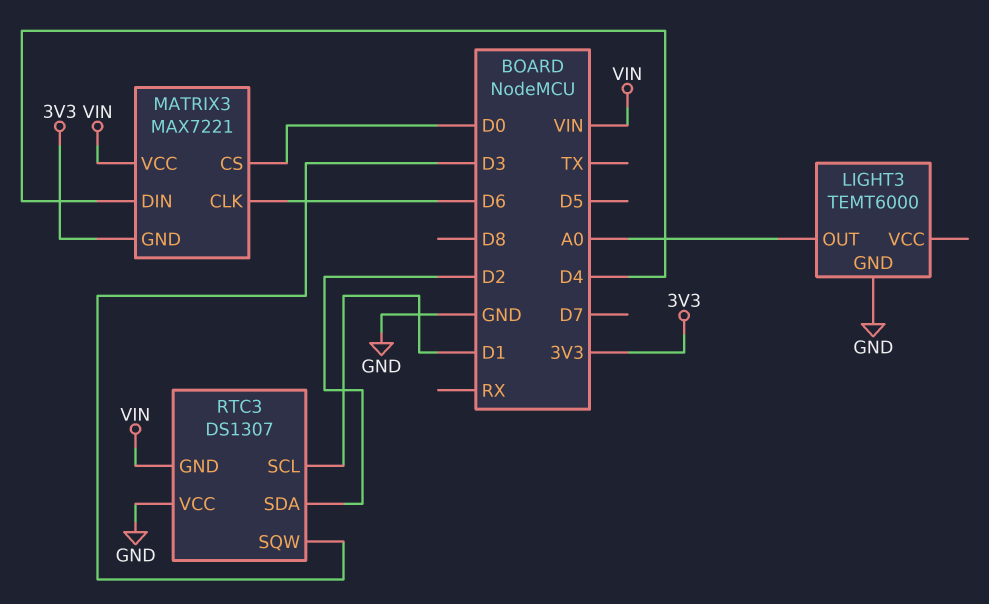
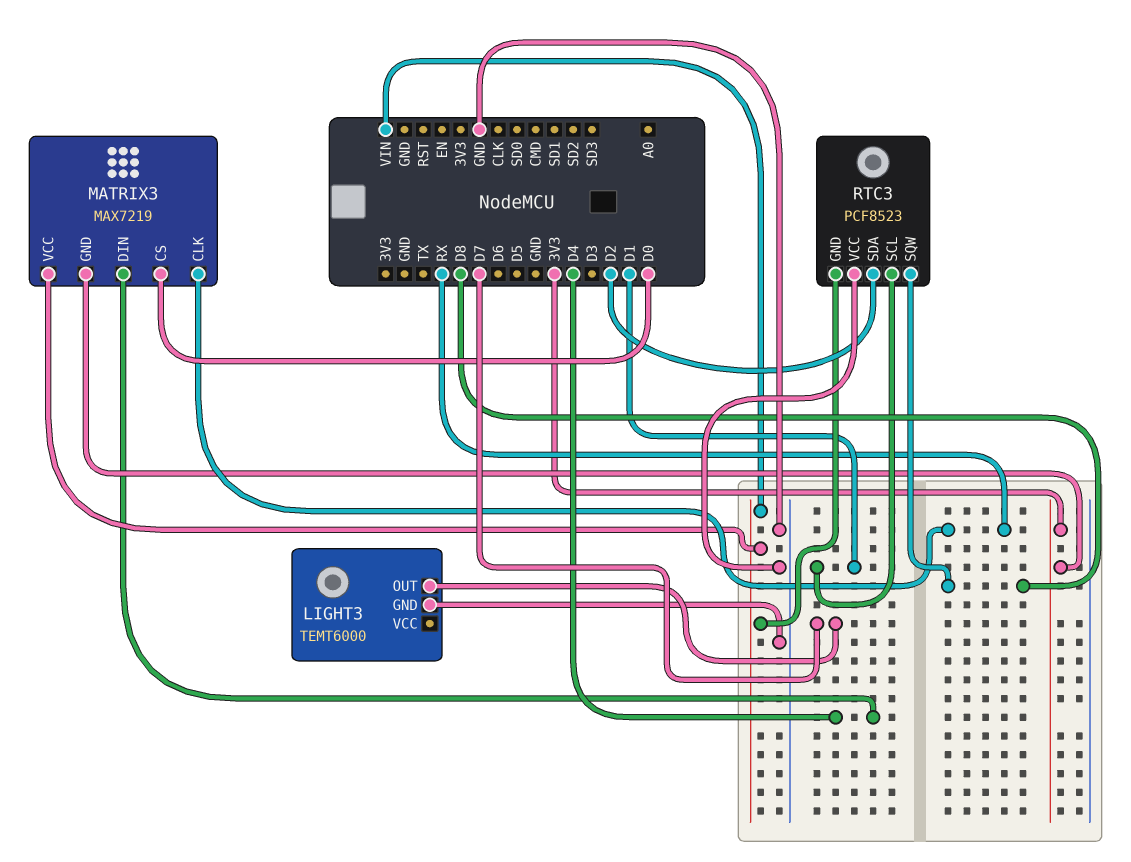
LIGHT3 pin OUT: A0 -> D7
MATRIX3: MAX7221 -> MAX7219
MATRIX3 pin CLK: D6 -> RX
RTC3: DS1307 -> PCF8523
RTC3 pin SQW: D3 -> D8

